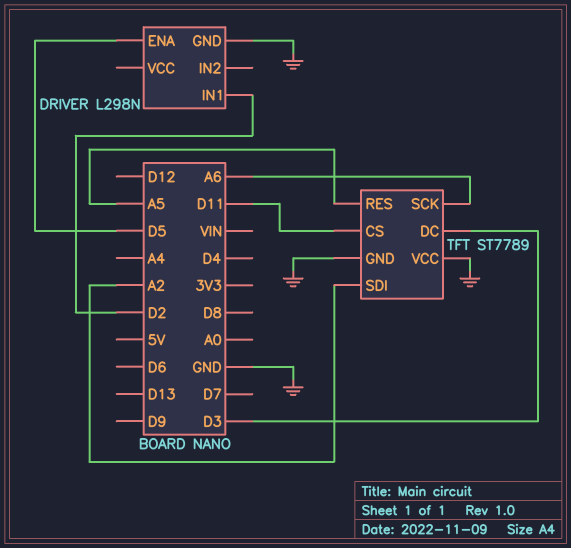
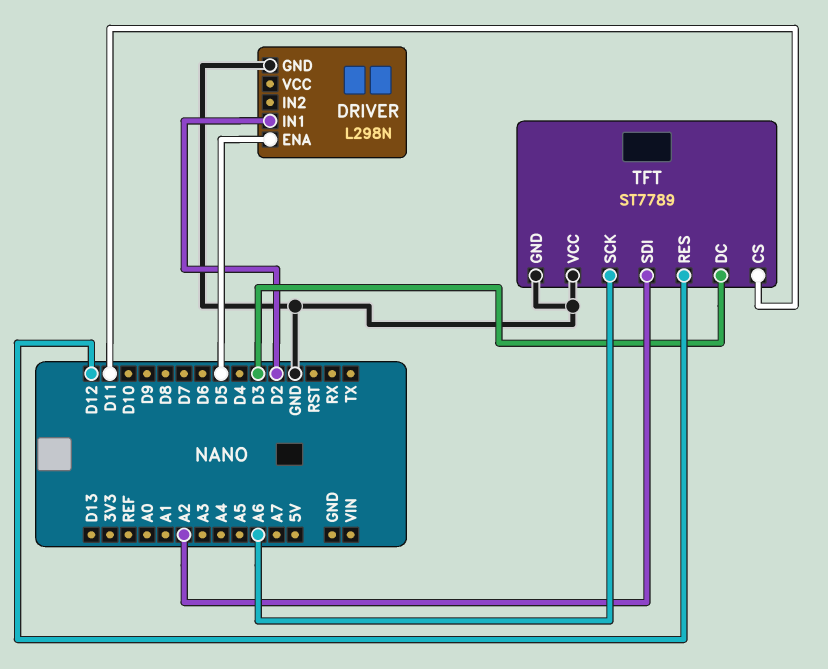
TFT pin RES: A5 -> D12

